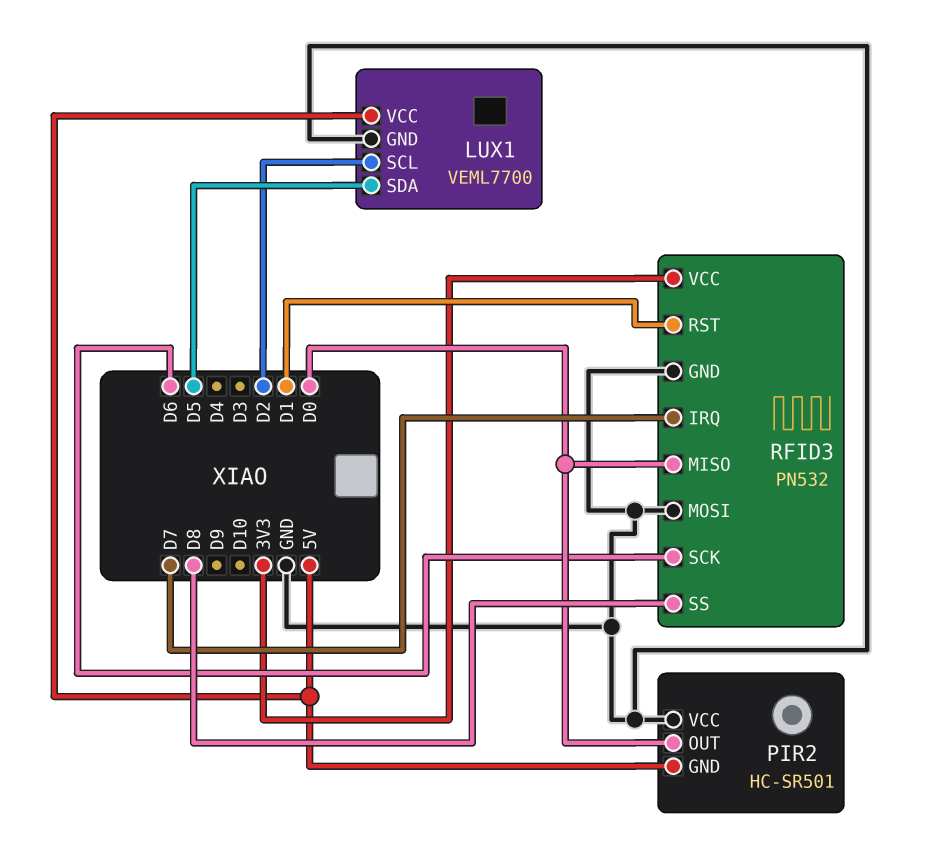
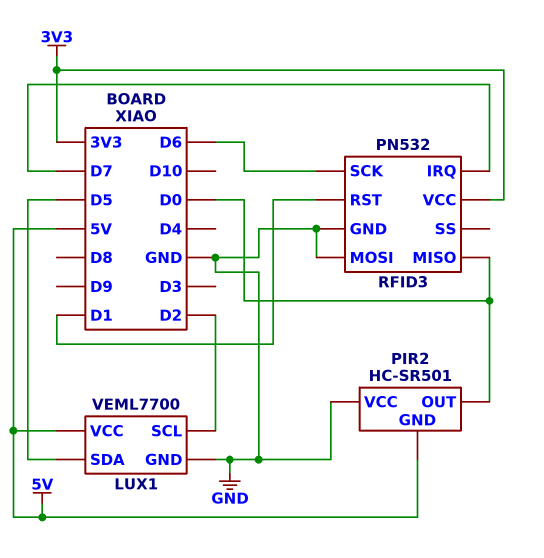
RFID3 pin SS: D8 -> none

